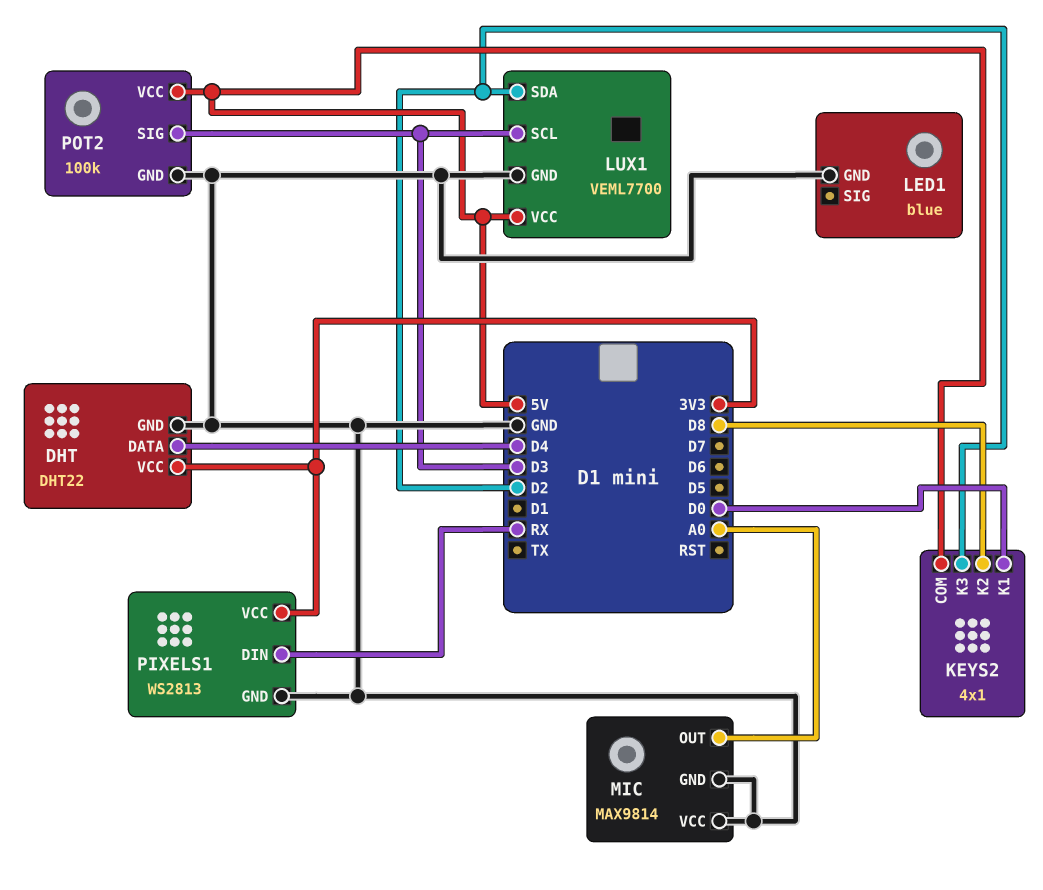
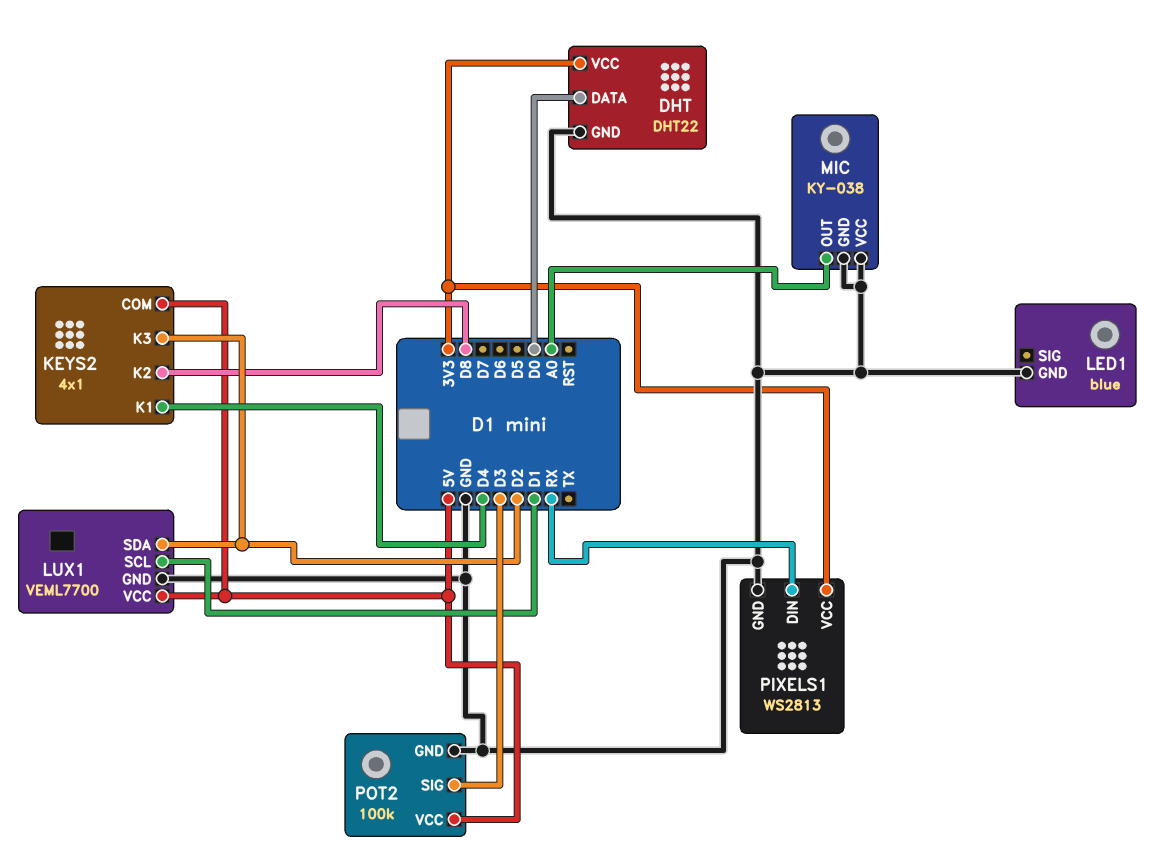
DHT pin DATA: D4 -> D0
KEYS2 pin K1: D0 -> D4
LUX1 pin SCL: D3 -> D1
MIC: MAX9814 -> KY-038

